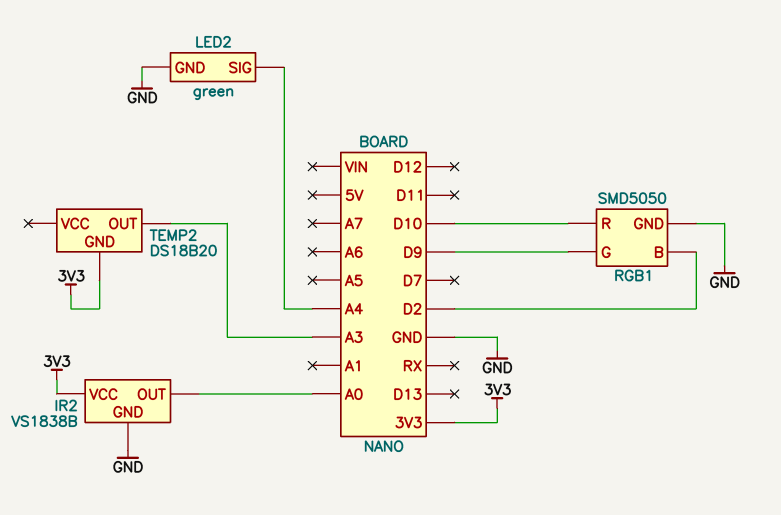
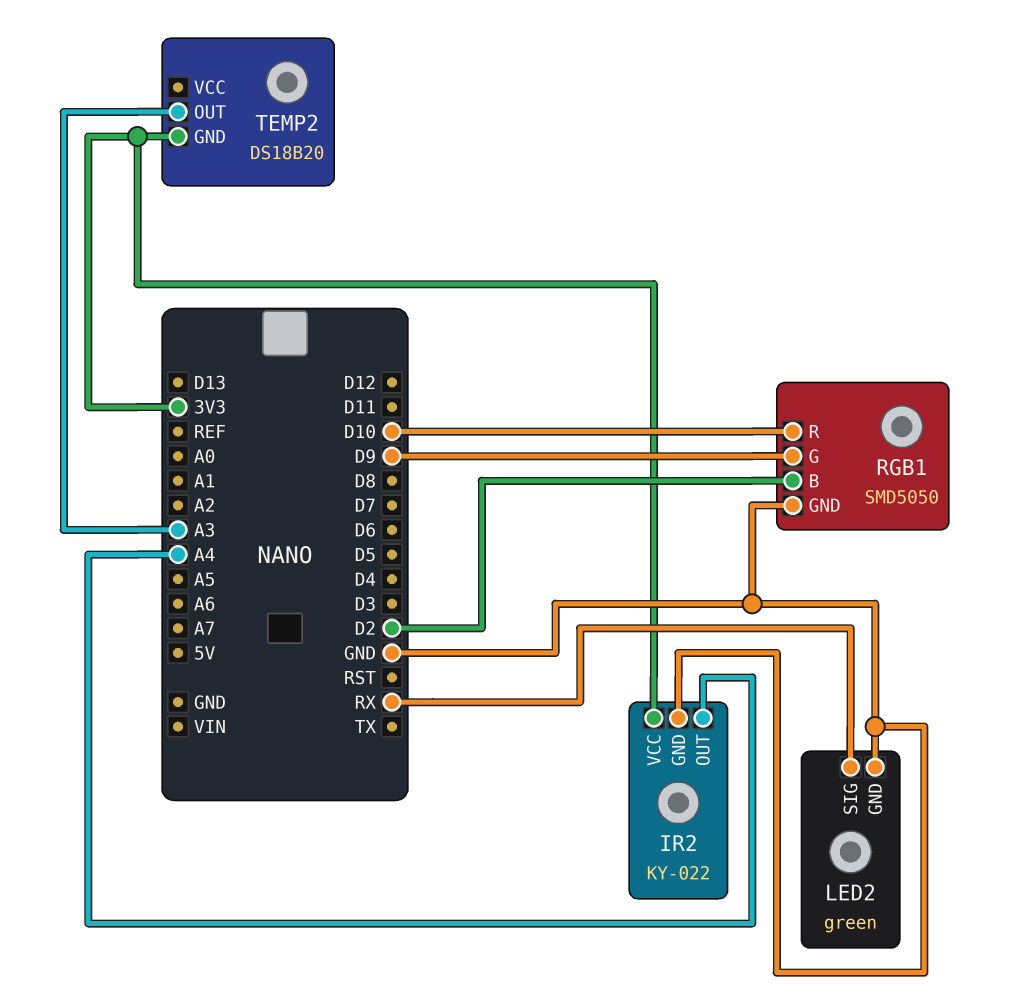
IR2: VS1838B -> KY-022
IR2 pin OUT: A0 -> A4
LED2 pin SIG: A4 -> RX

